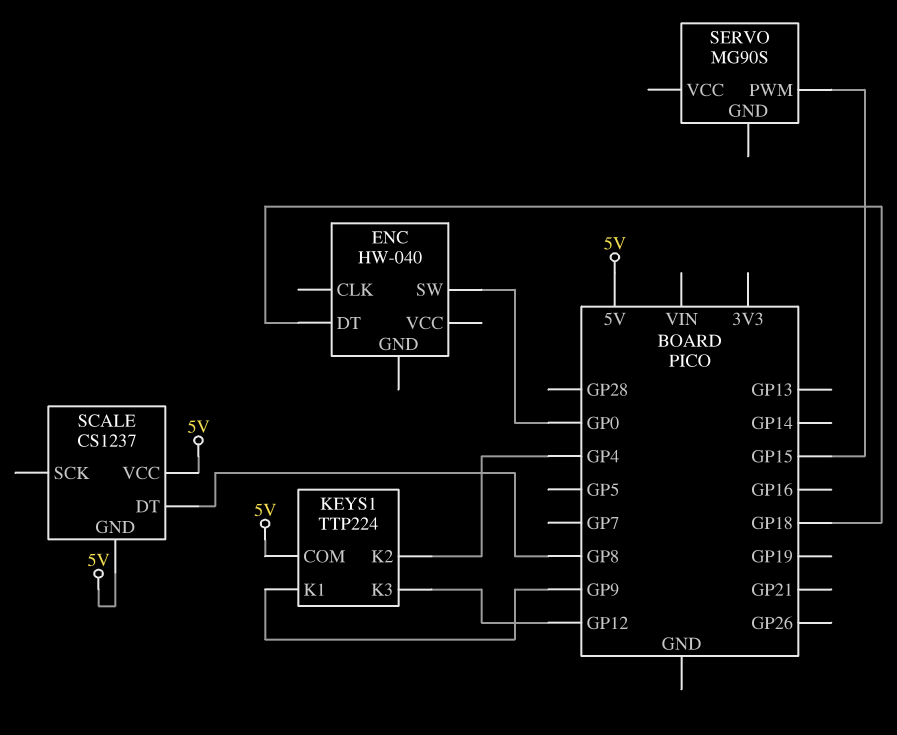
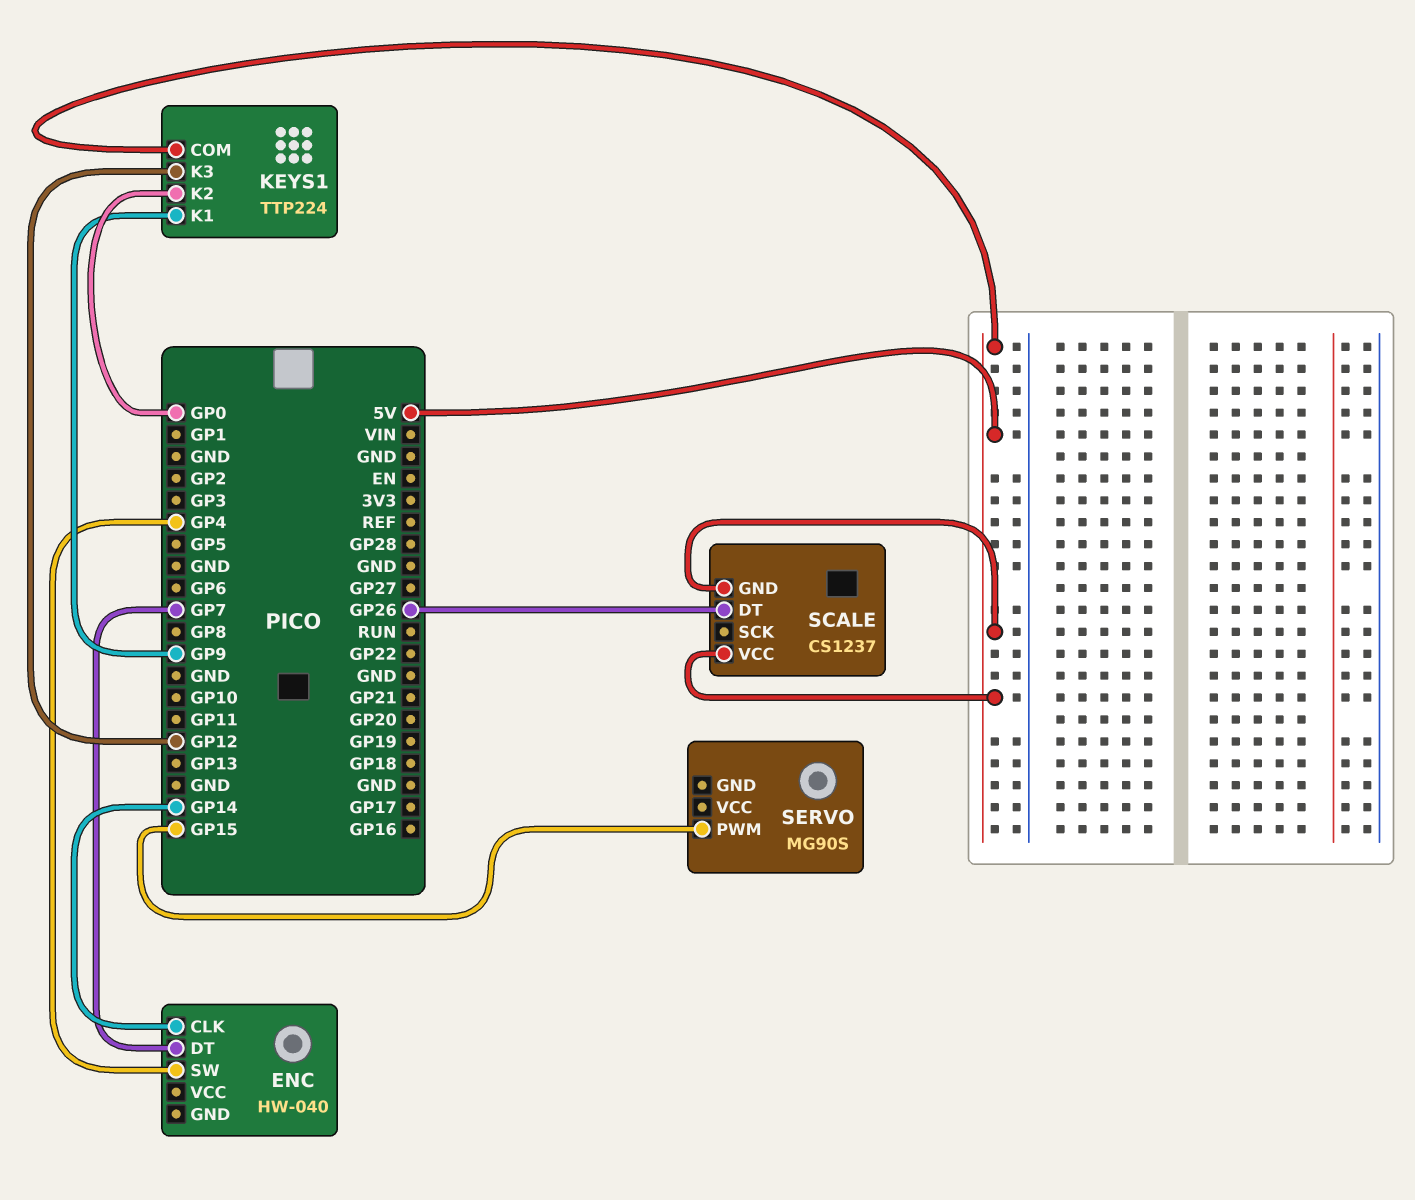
ENC pin CLK: none -> GP14
ENC pin DT: GP18 -> GP7
ENC pin SW: GP0 -> GP4
KEYS1 pin K2: GP4 -> GP0
SCALE pin DT: GP8 -> GP26

